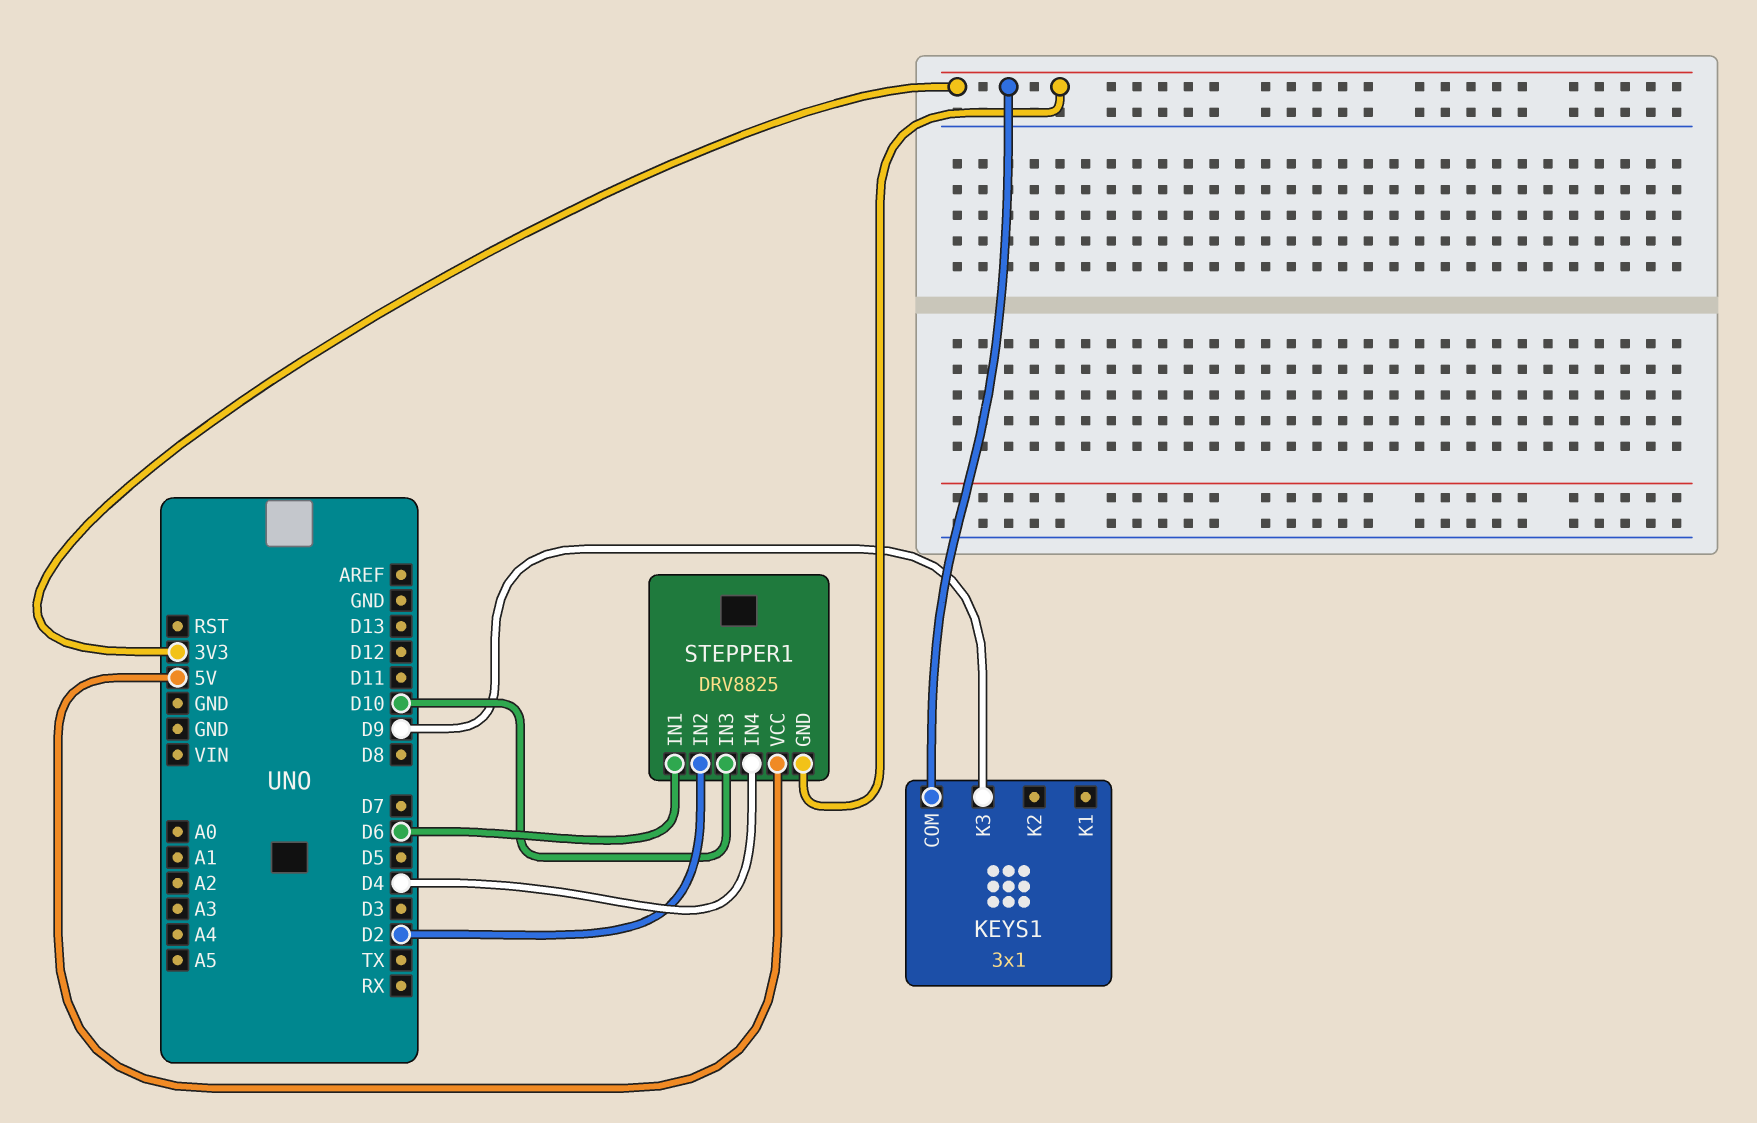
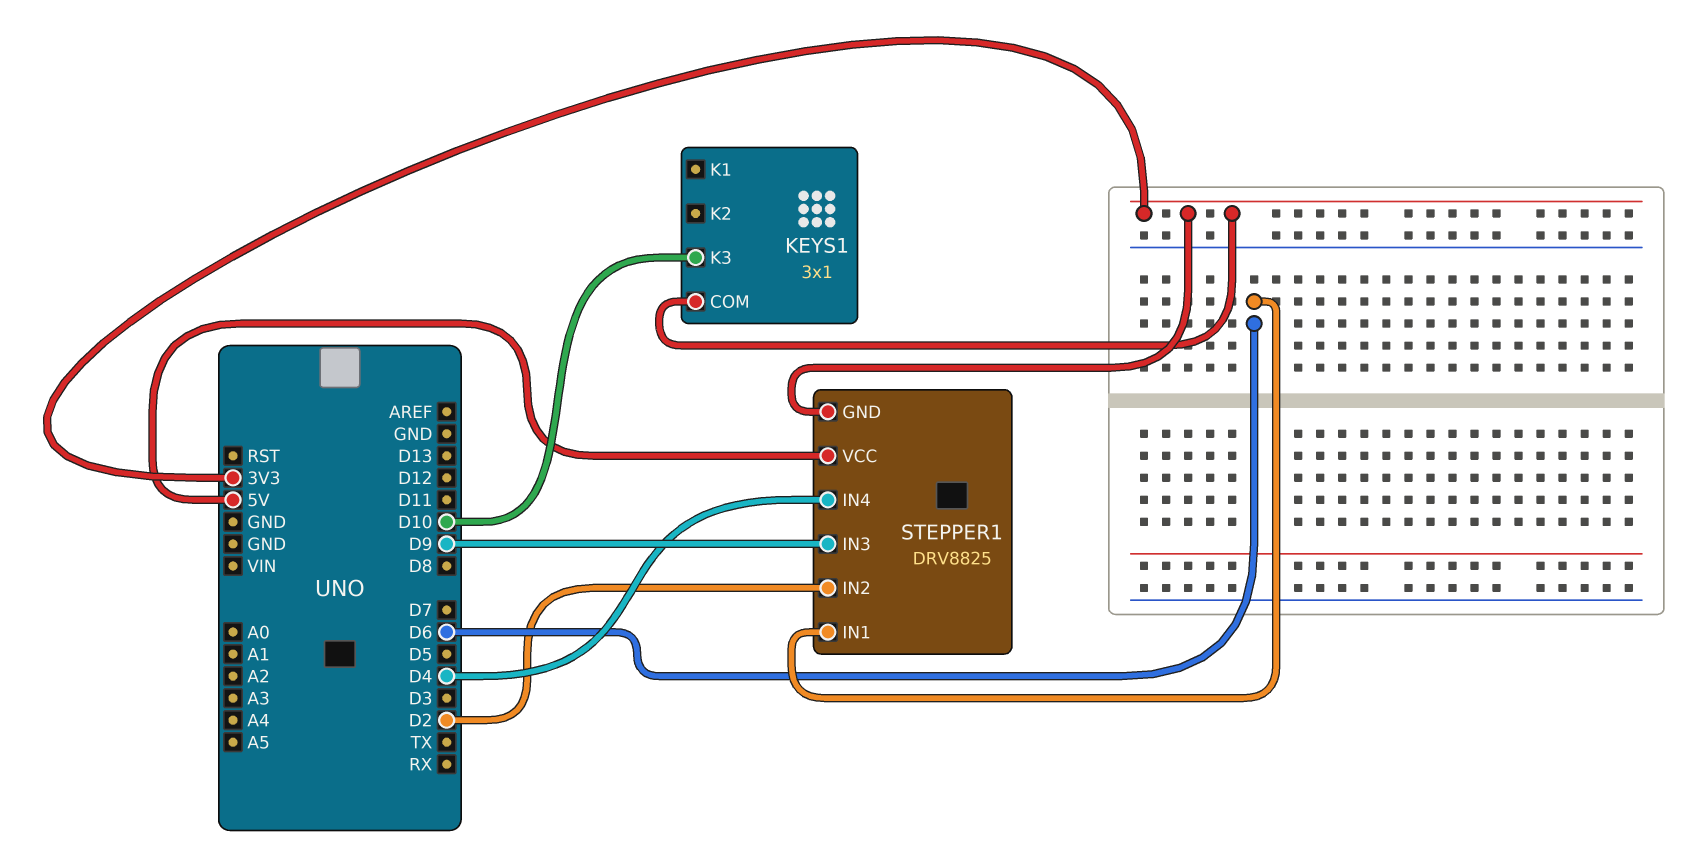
KEYS1 pin K3: D9 -> D10
STEPPER1 pin IN3: D10 -> D9

